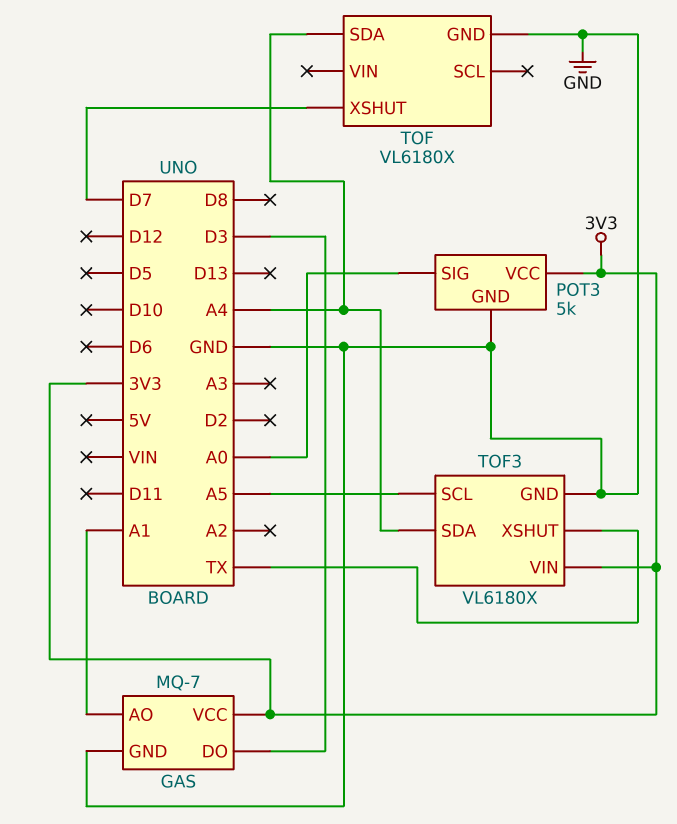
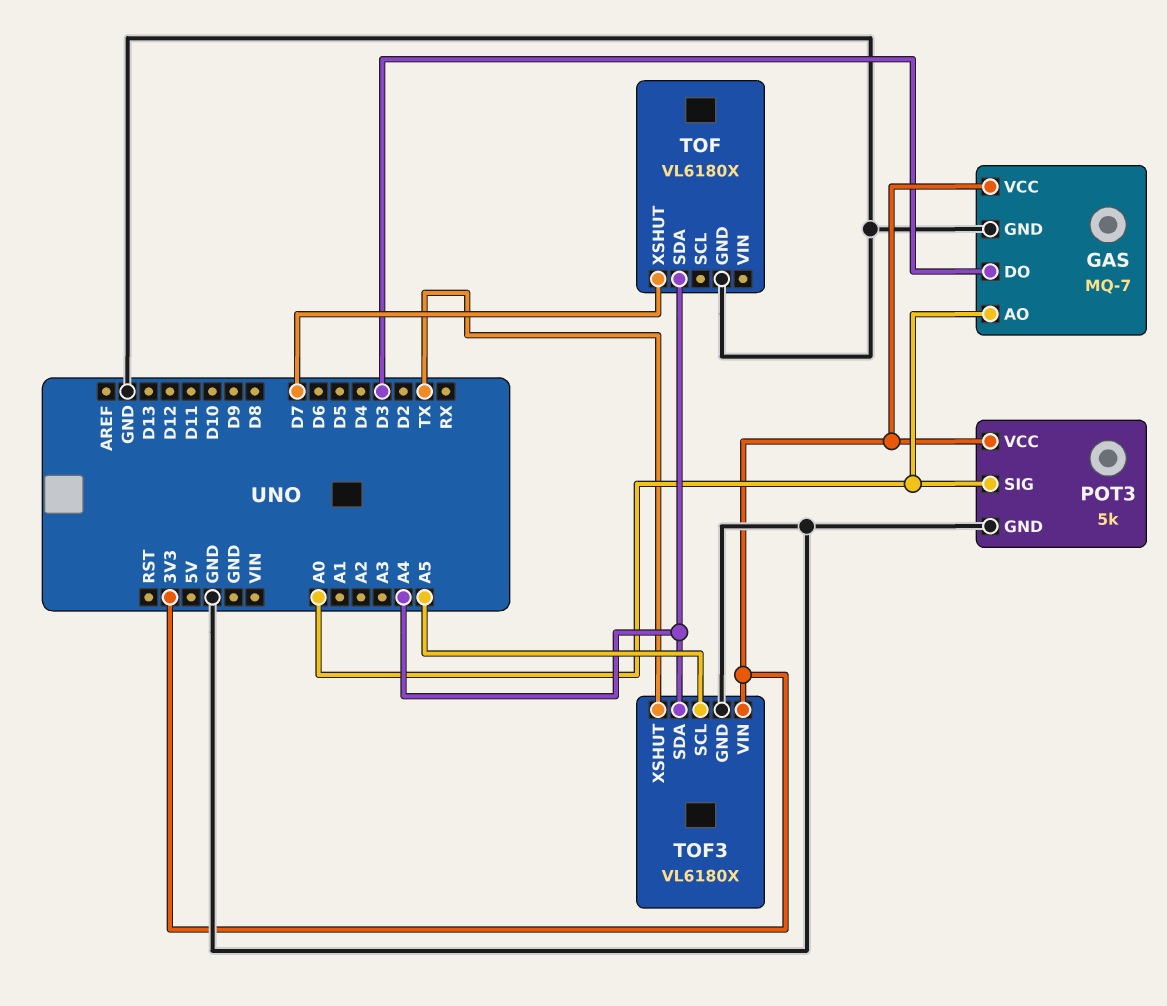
GAS pin AO: A1 -> A0

